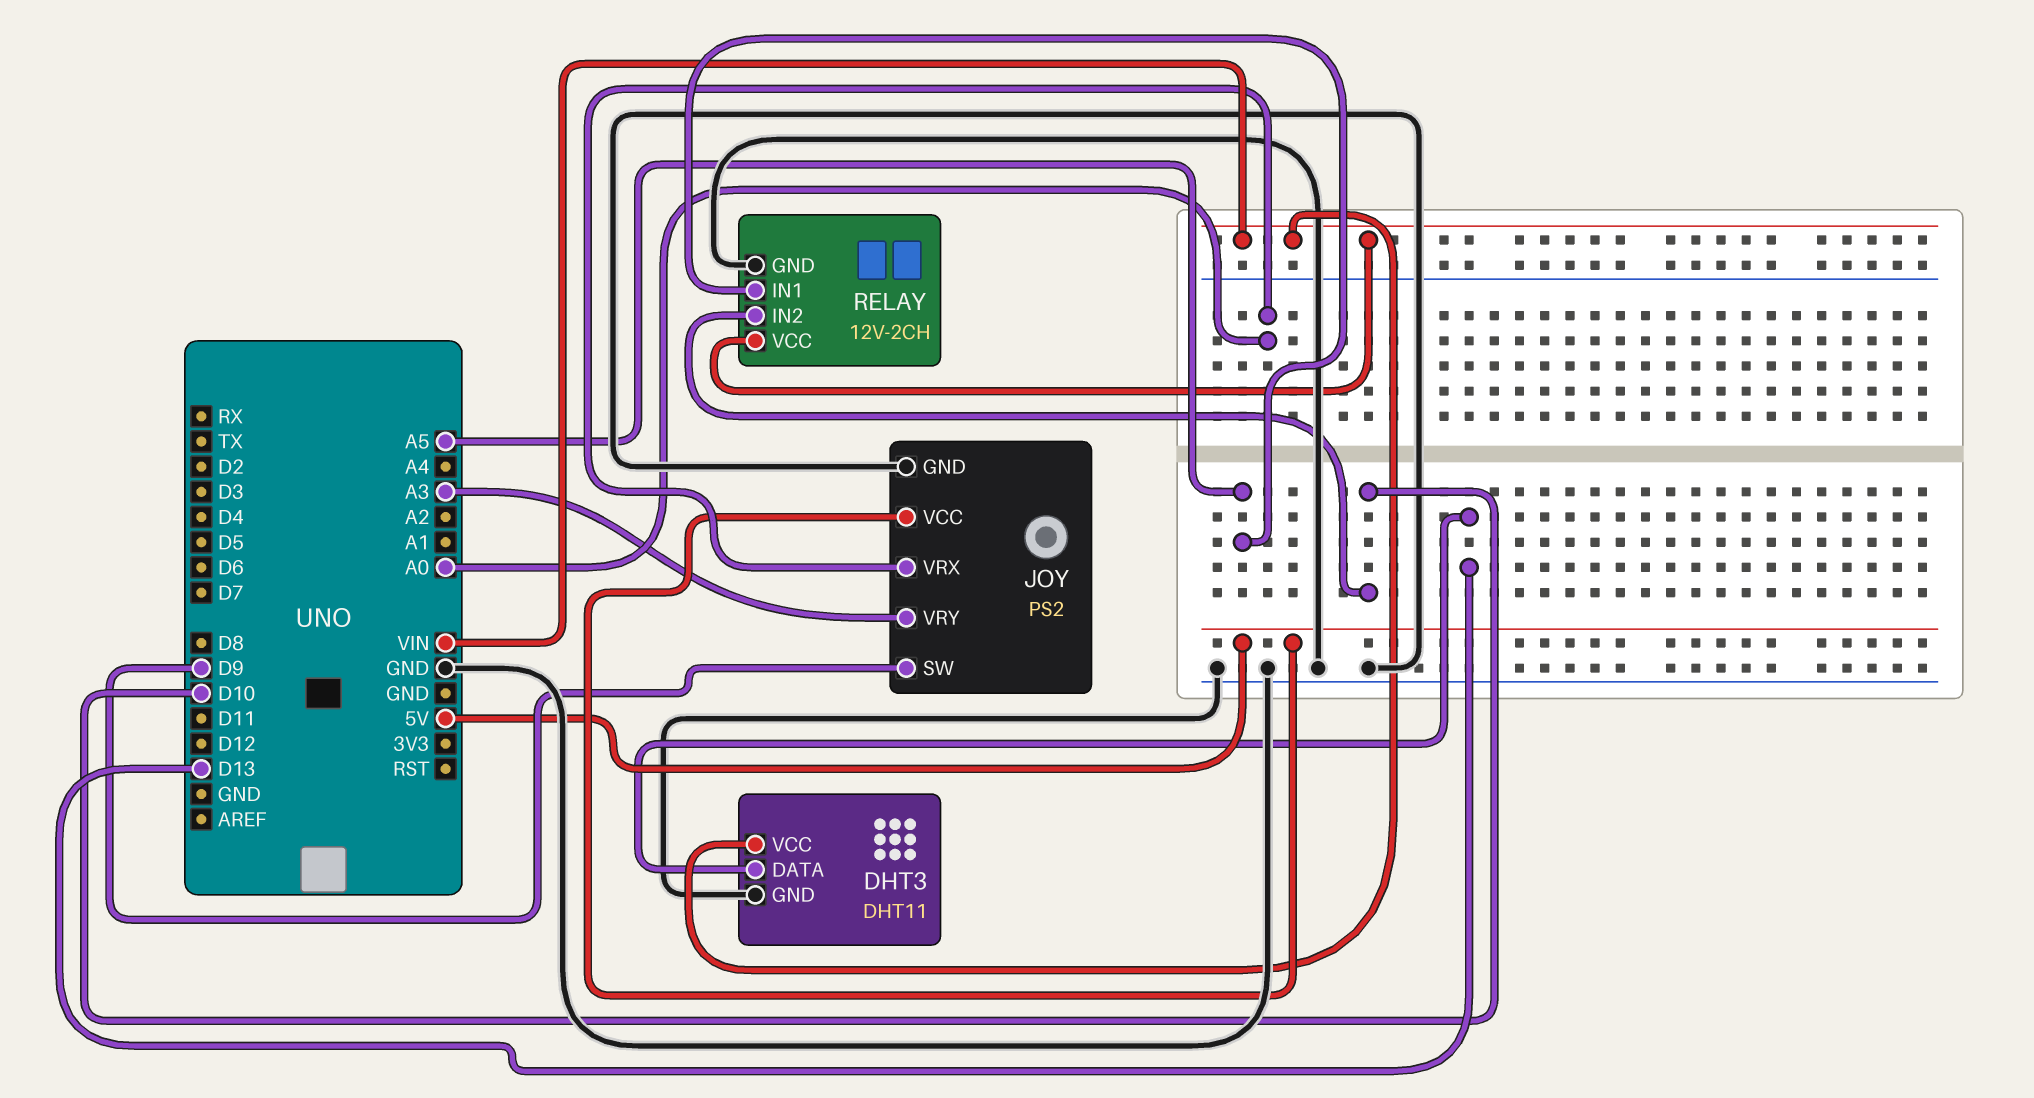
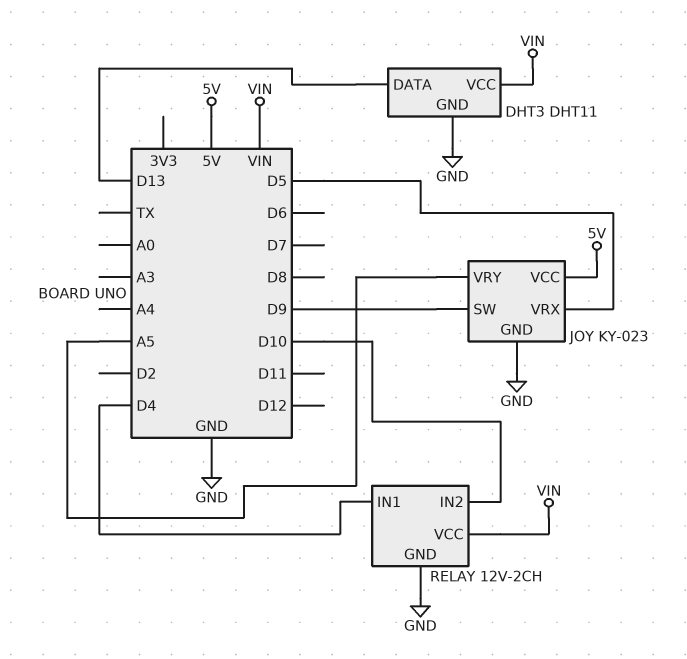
JOY: PS2 -> KY-023
JOY pin VRX: A0 -> D5
JOY pin VRY: A3 -> A5
RELAY pin IN1: A5 -> D4

